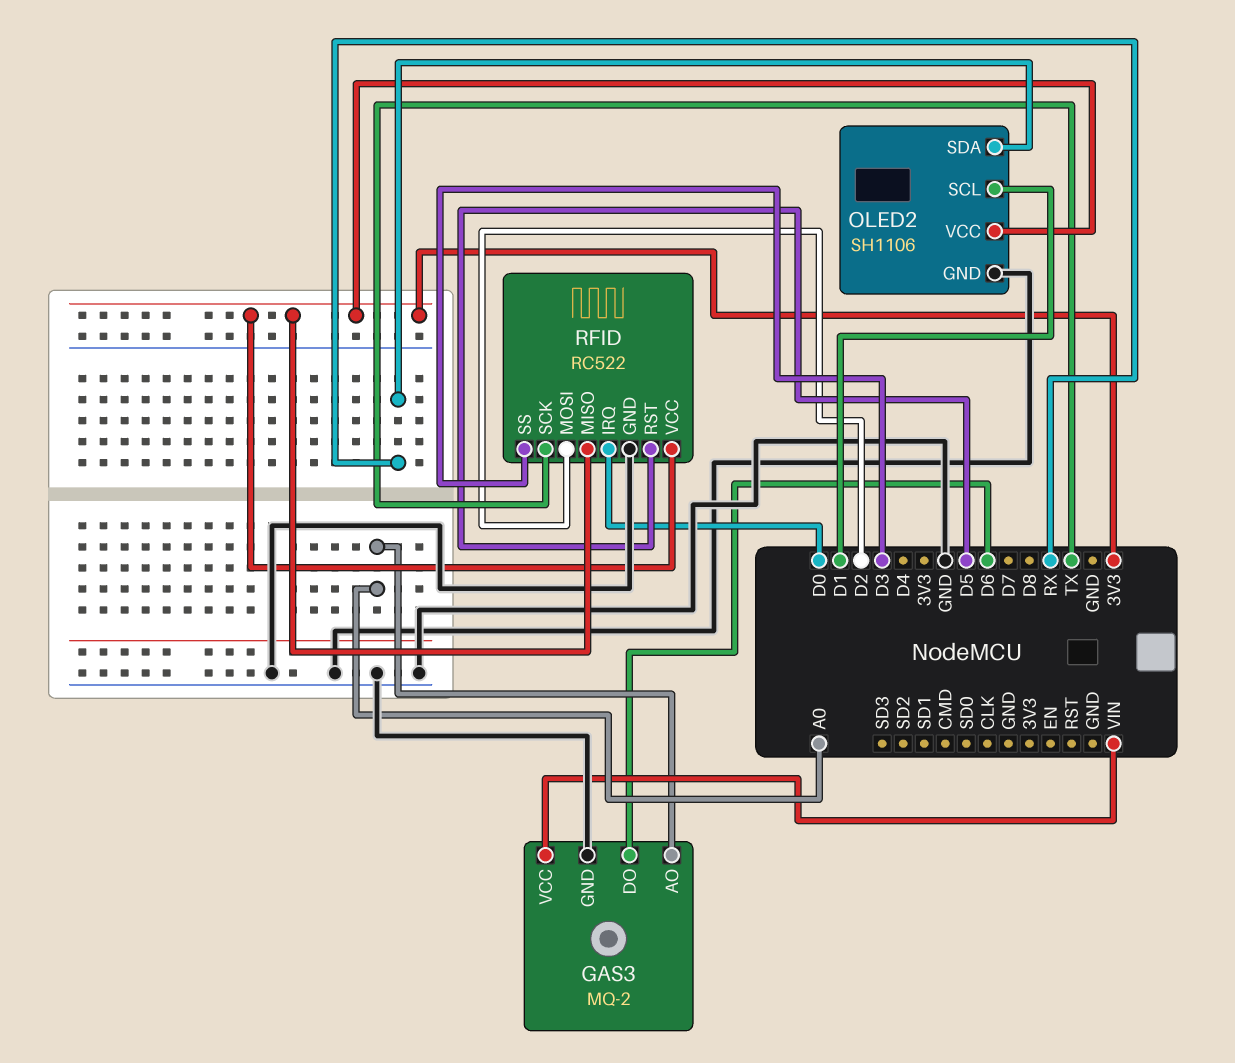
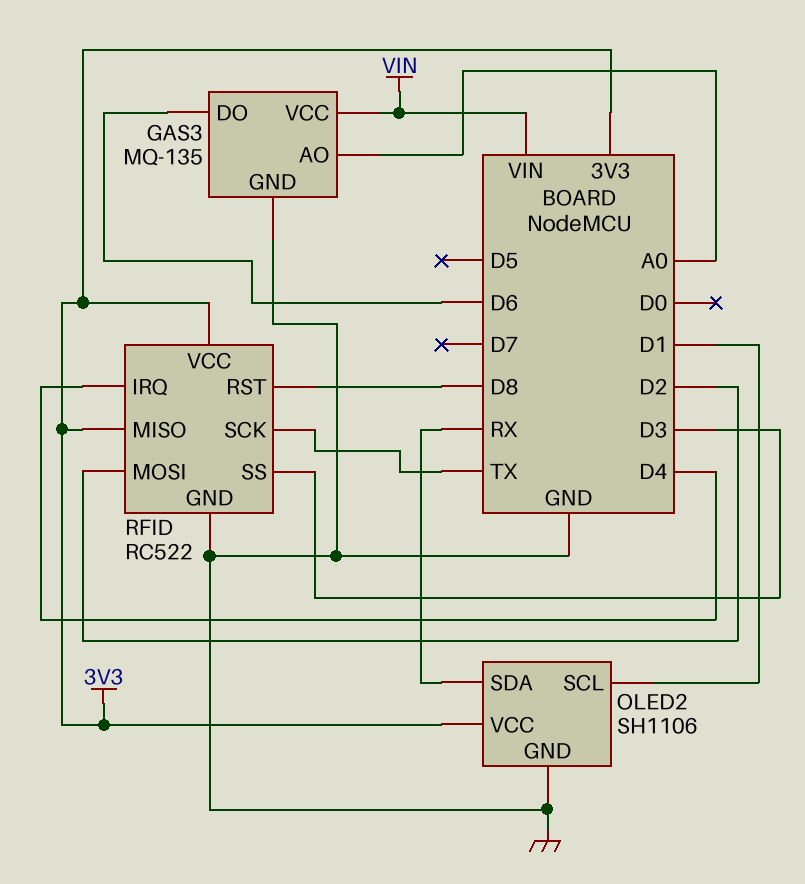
GAS3: MQ-2 -> MQ-135
RFID pin IRQ: D0 -> D4
RFID pin RST: D5 -> D8

